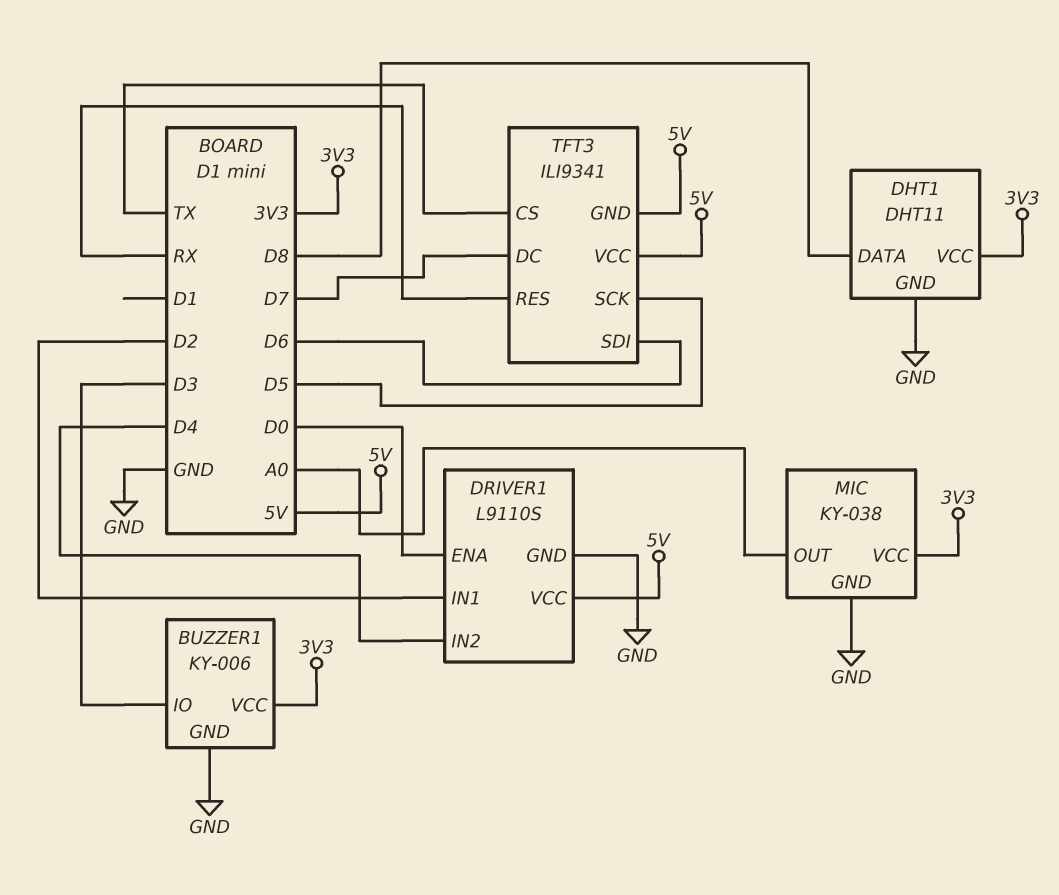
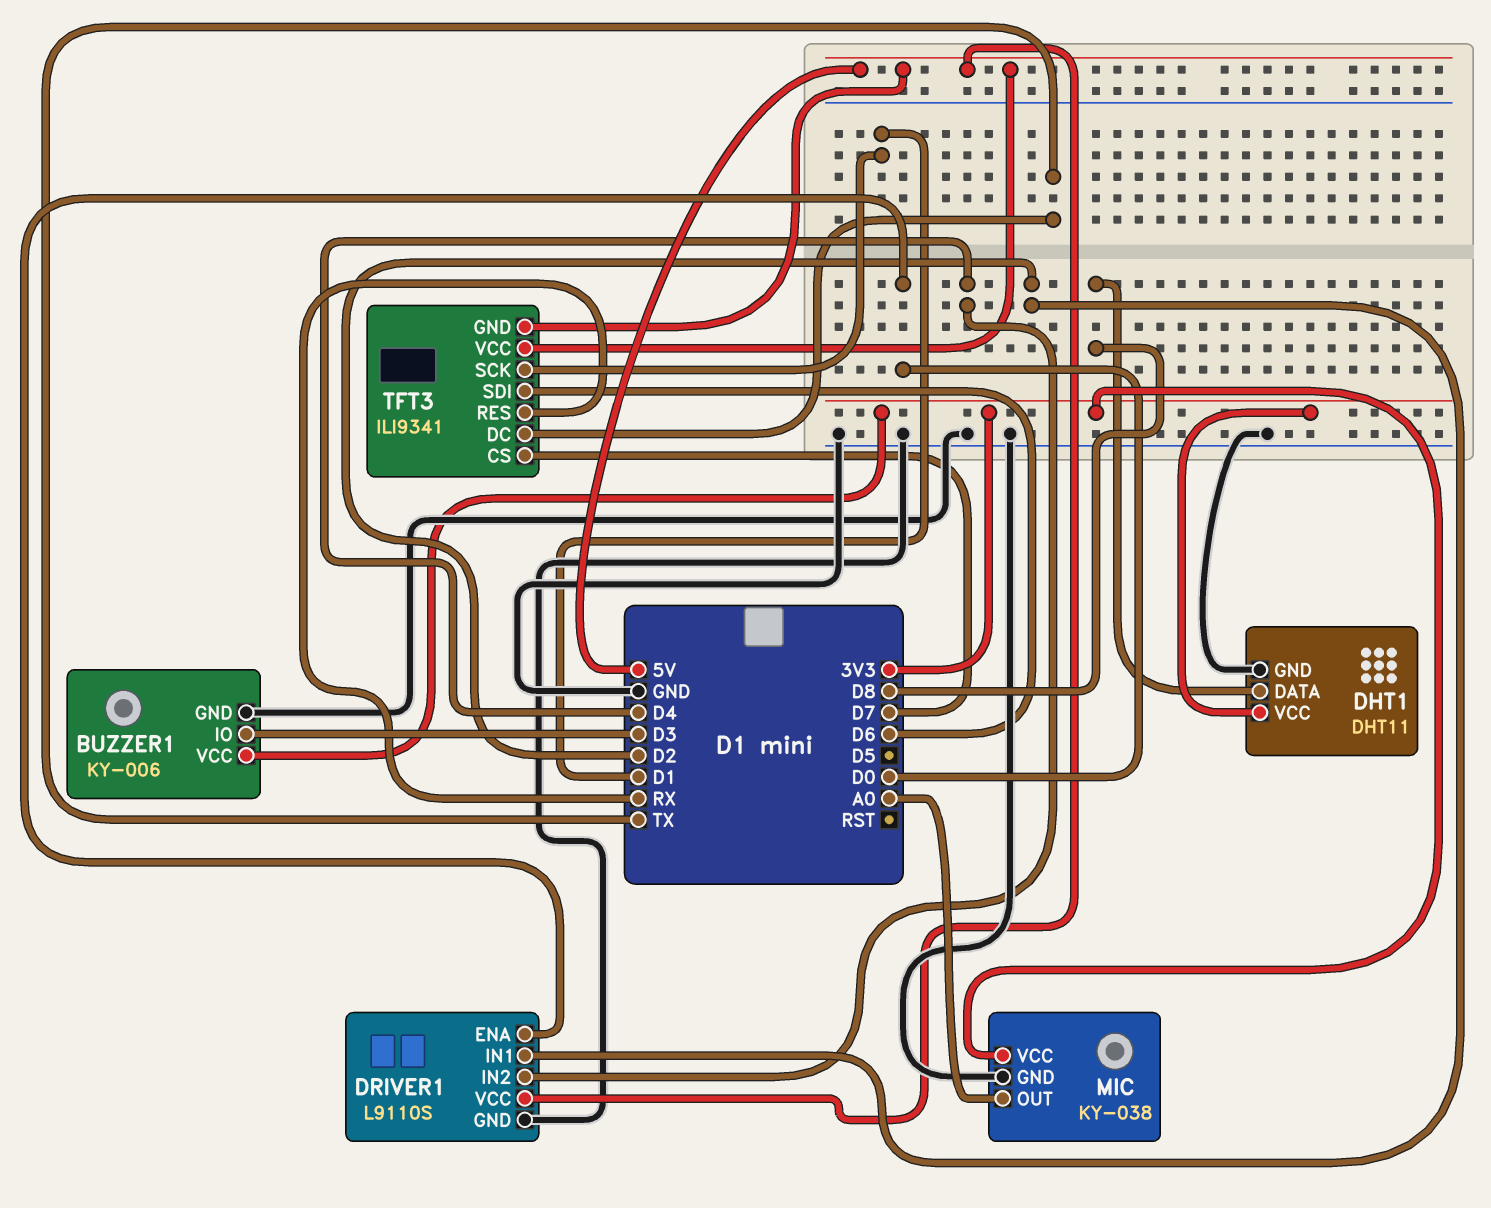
TFT3 pin CS: TX -> D7
TFT3 pin DC: D7 -> TX
TFT3 pin SCK: D5 -> D1

